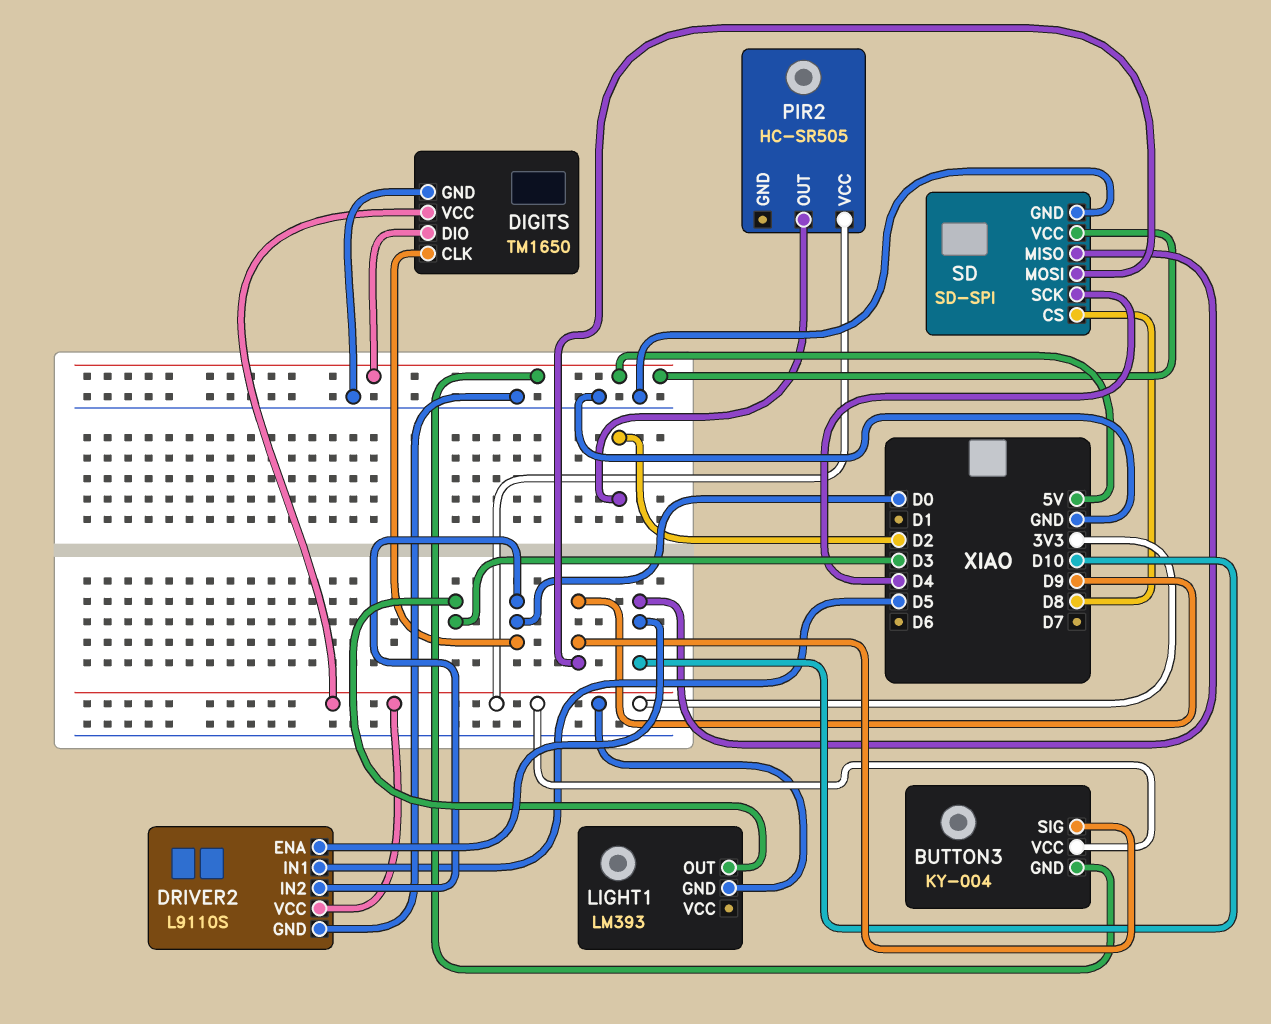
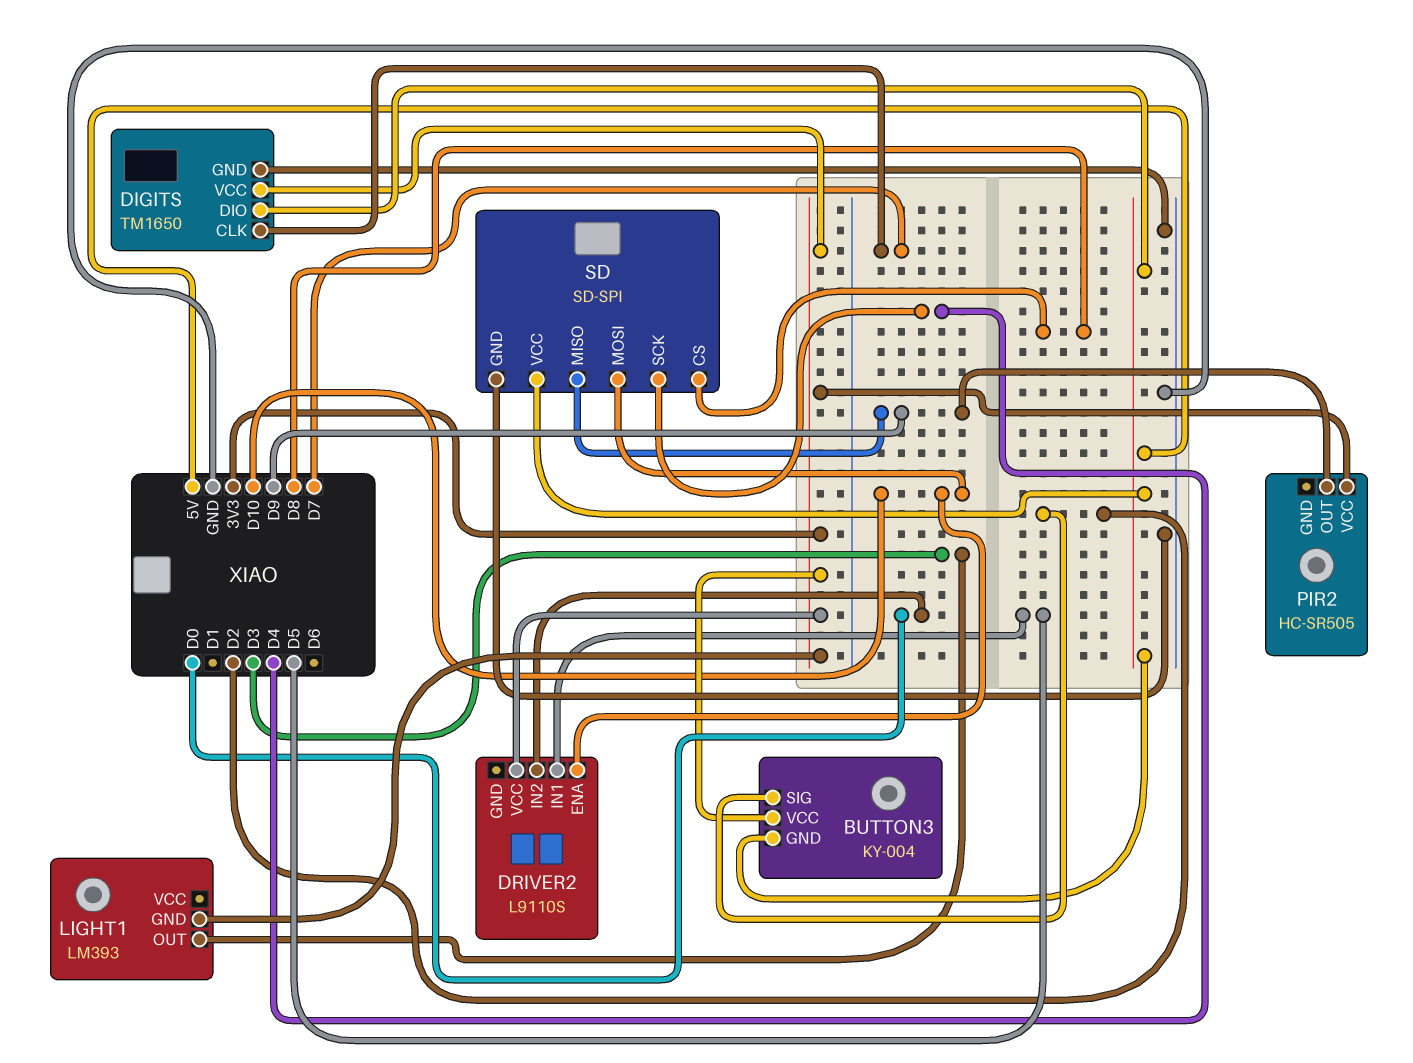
BUTTON3 pin SIG: D9 -> D2
DIGITS pin CLK: D0 -> D7
DRIVER2 pin GND: GND -> none
PIR2 pin OUT: D2 -> D9
SD pin MISO: D10 -> D9
SD pin MOSI: D9 -> D10

